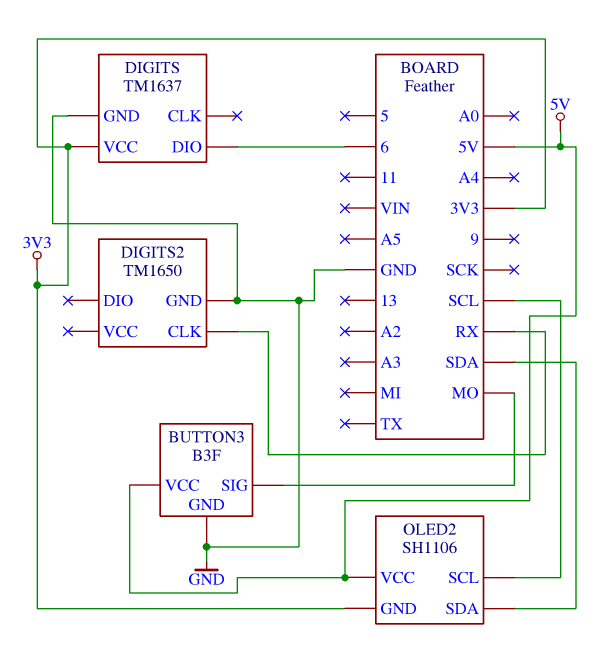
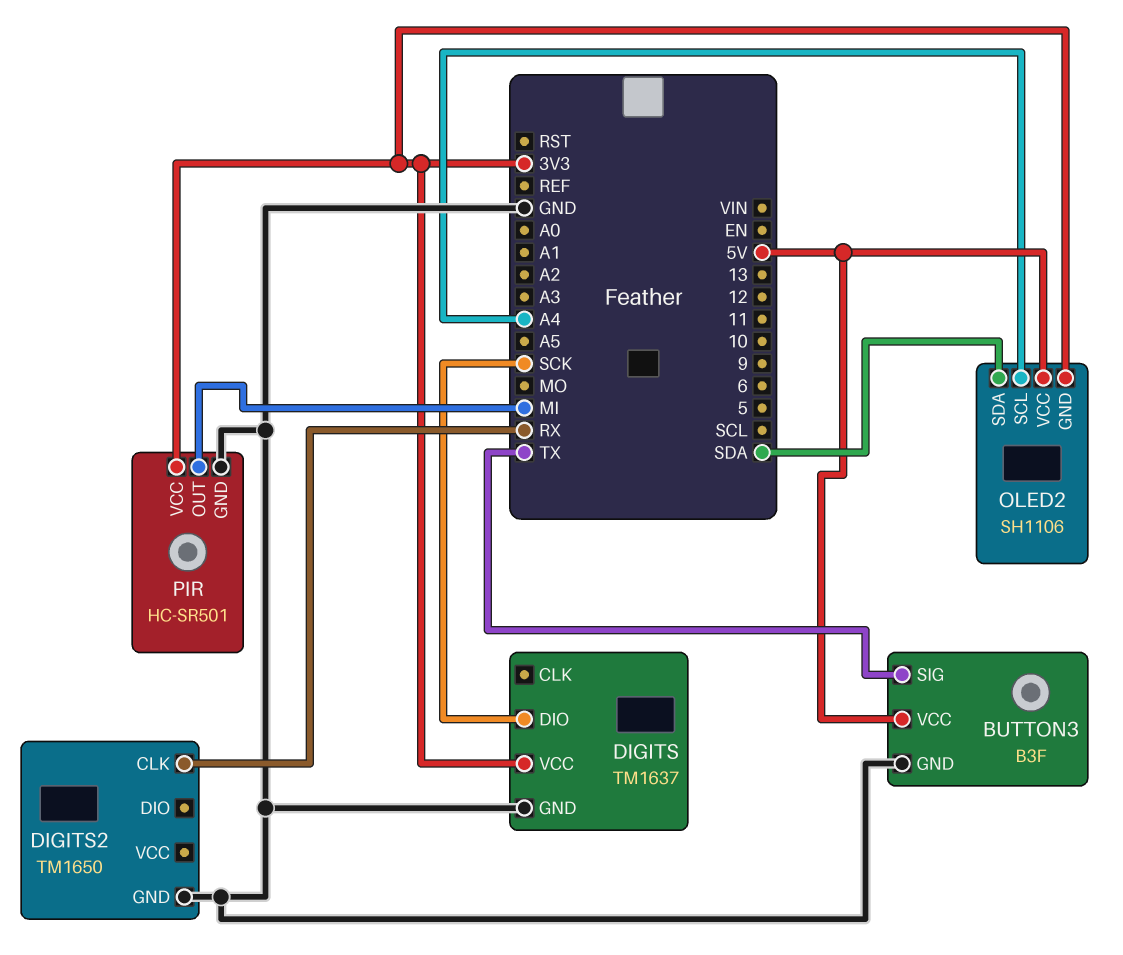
BUTTON3 pin SIG: MO -> TX
DIGITS pin DIO: 6 -> SCK
OLED2 pin SCL: SCL -> A4
PIR: none -> HC-SR501
PIR pin GND: none -> GND
PIR pin OUT: none -> MI
PIR pin VCC: none -> 3V3

